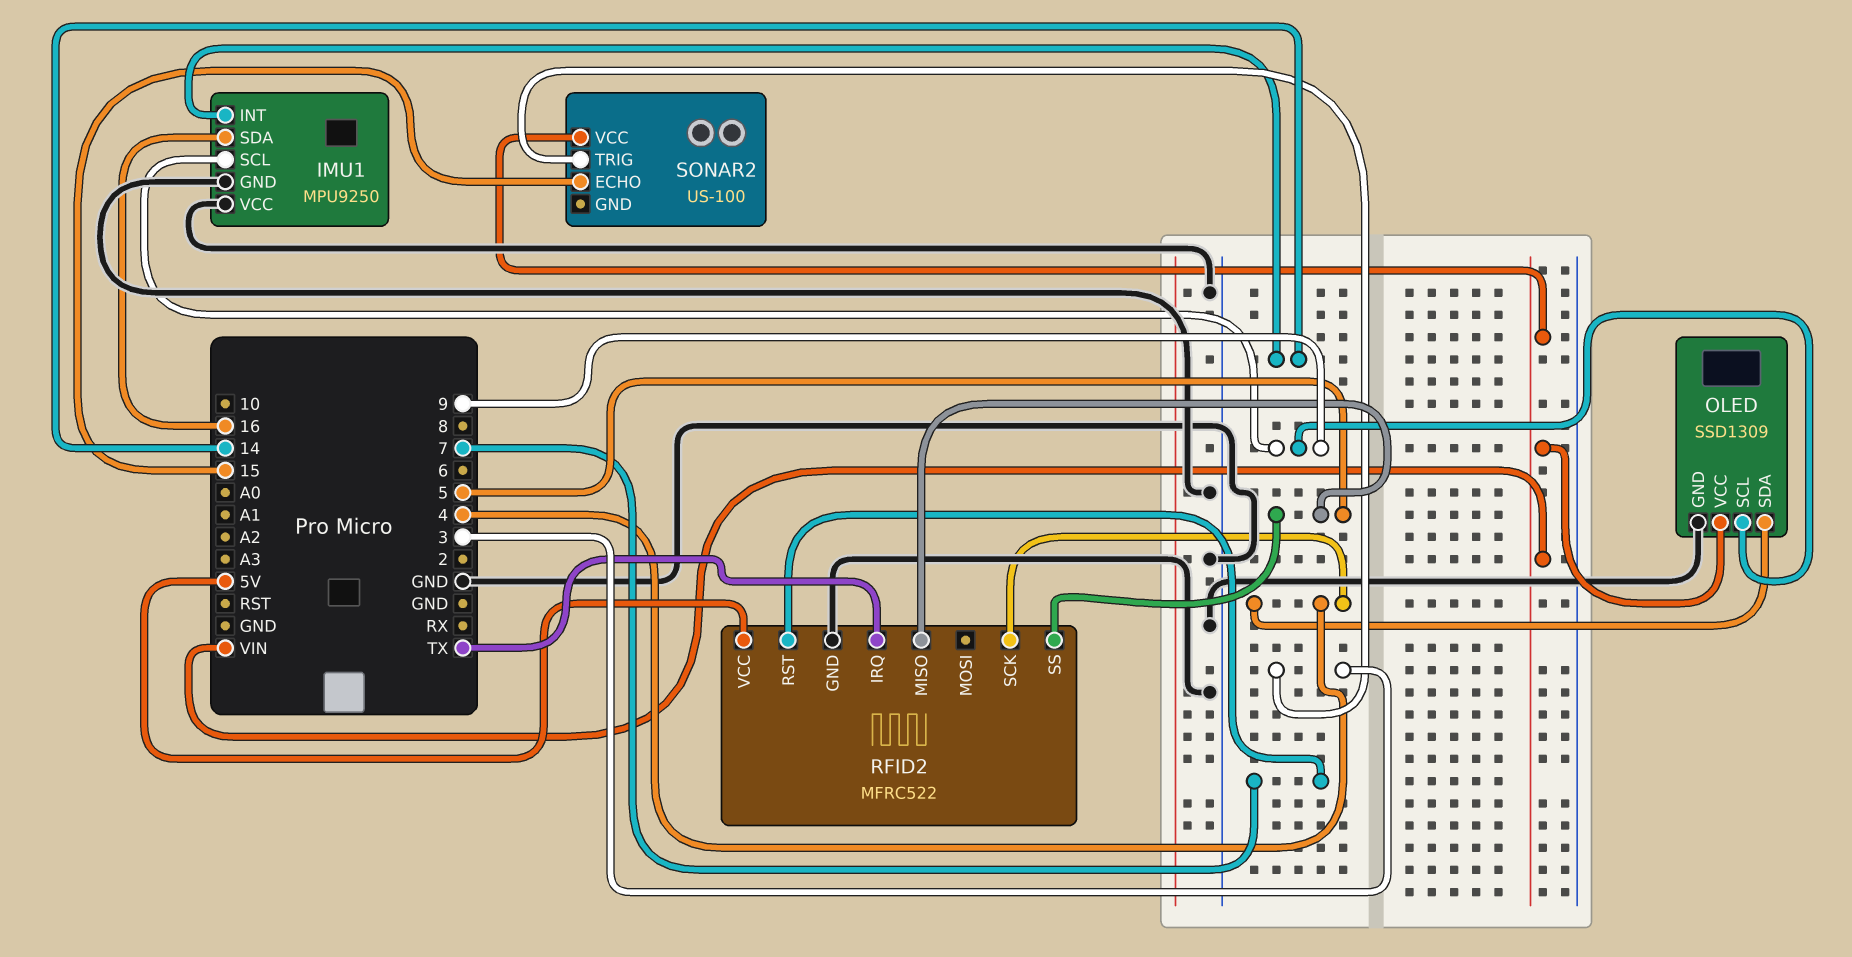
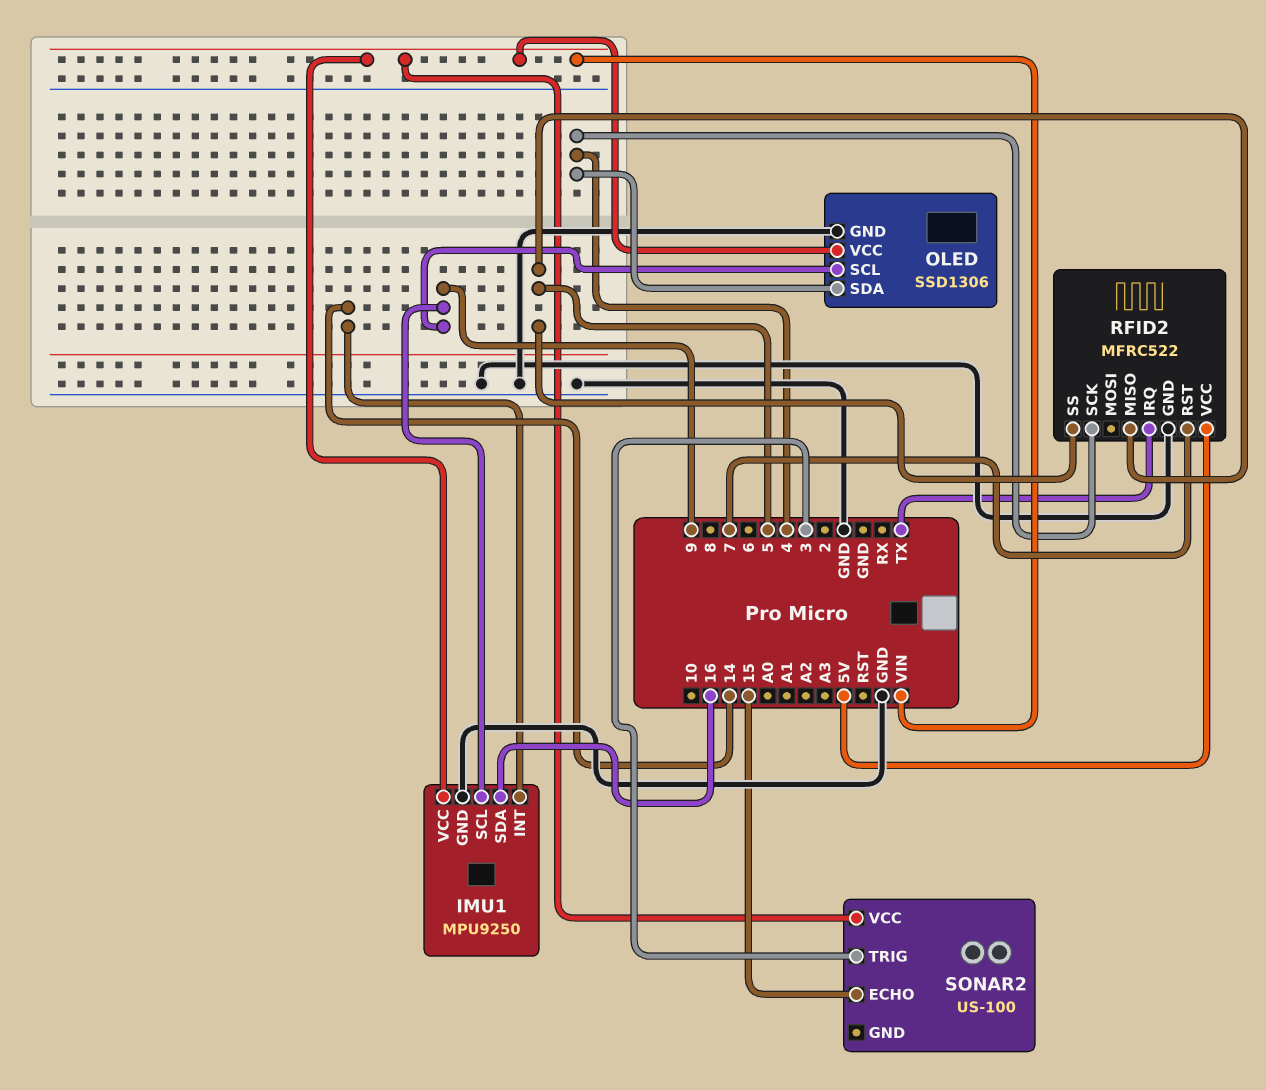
IMU1 pin VCC: GND -> VIN
OLED: SSD1309 -> SSD1306

